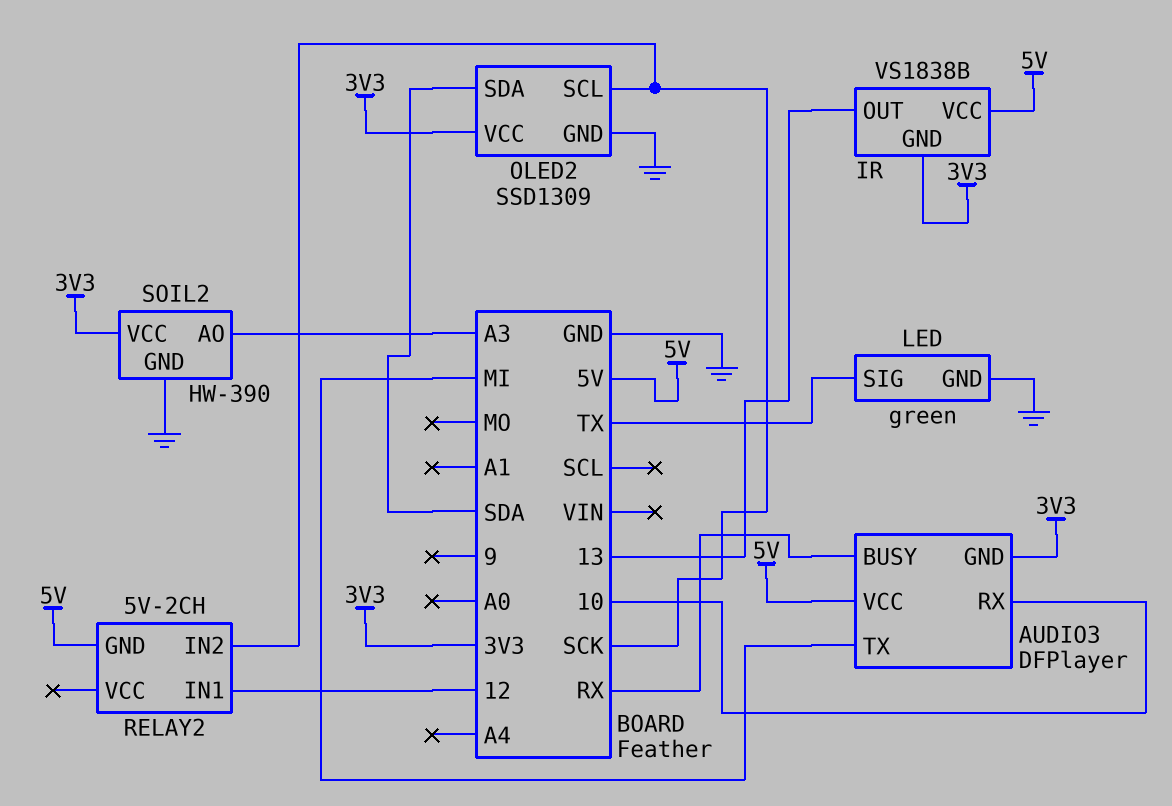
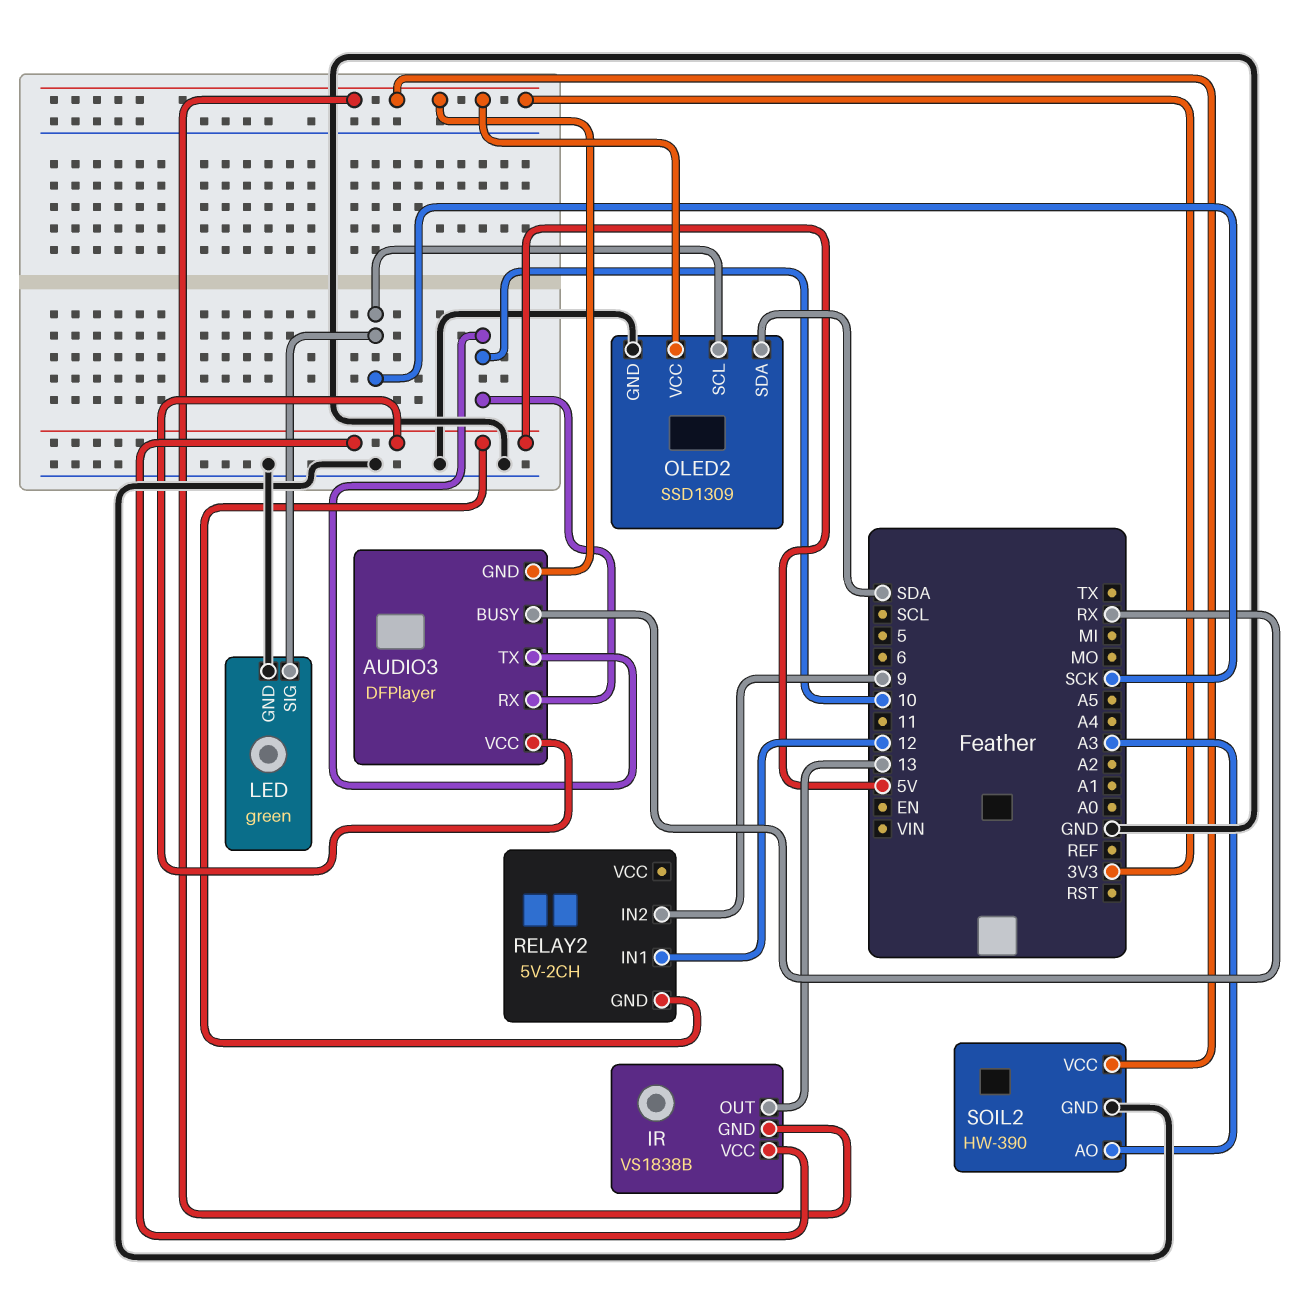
AUDIO3 pin TX: MI -> 10
LED pin SIG: TX -> SCK
RELAY2 pin IN2: SCK -> 9

